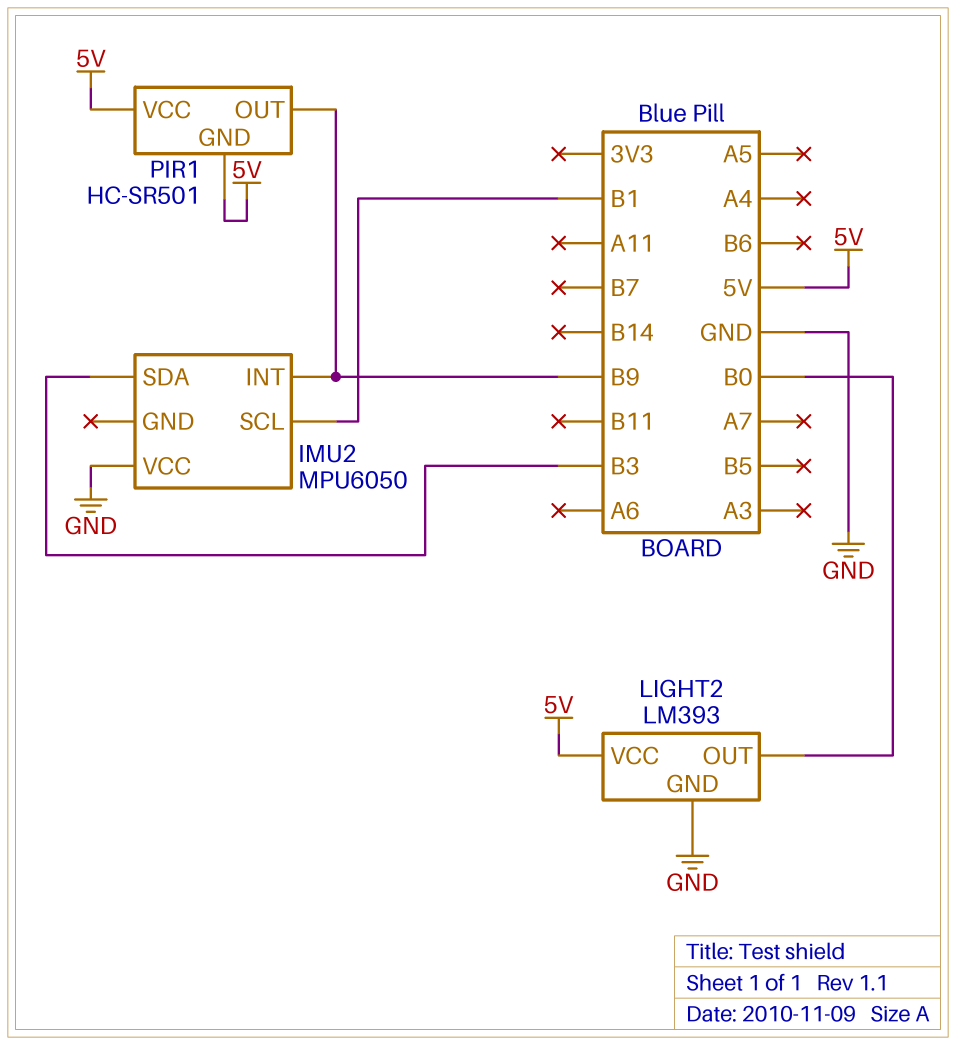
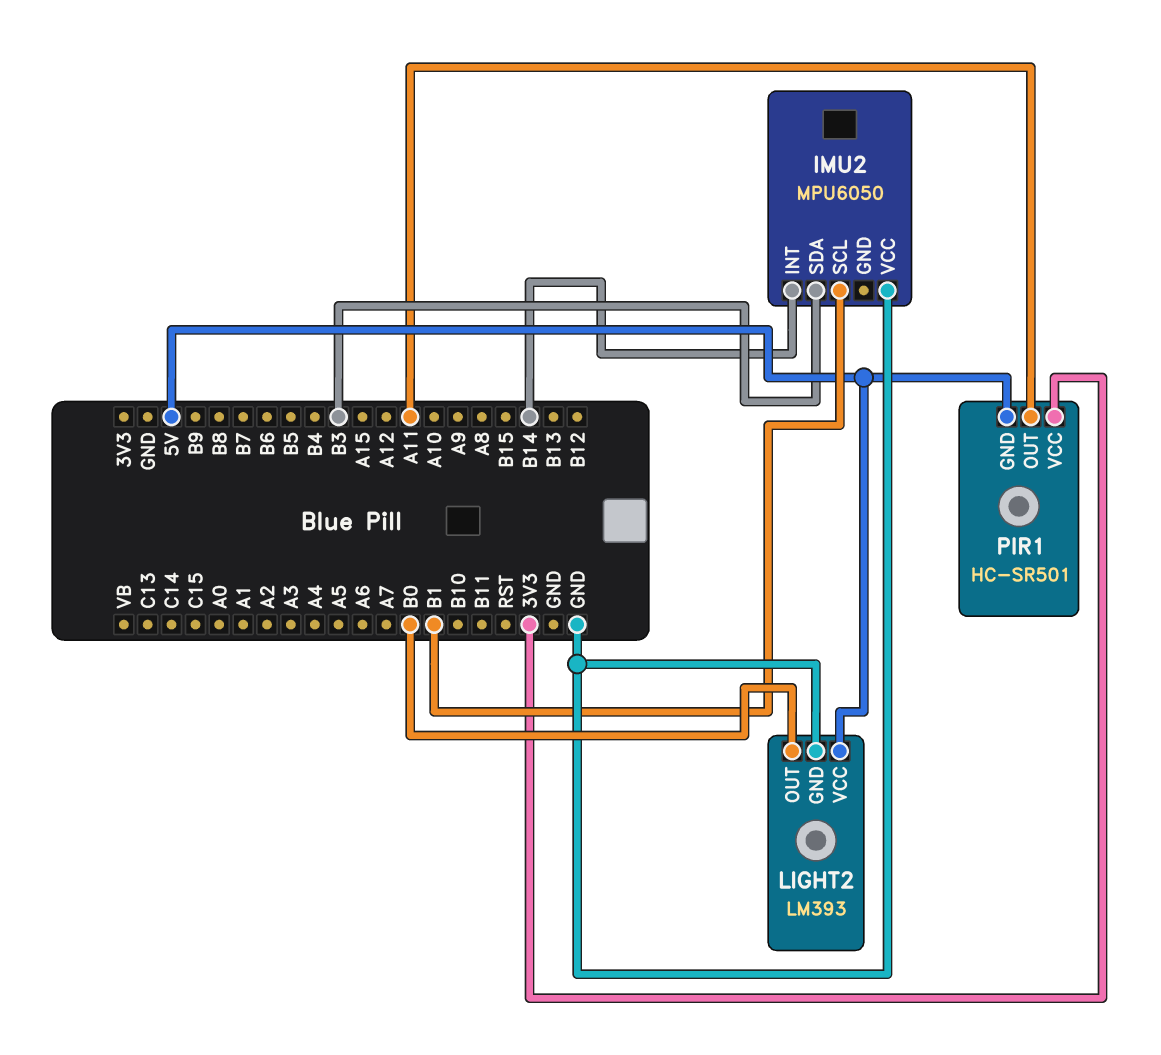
IMU2 pin INT: B9 -> B14
PIR1 pin OUT: B9 -> A11
PIR1 pin VCC: 5V -> 3V3

